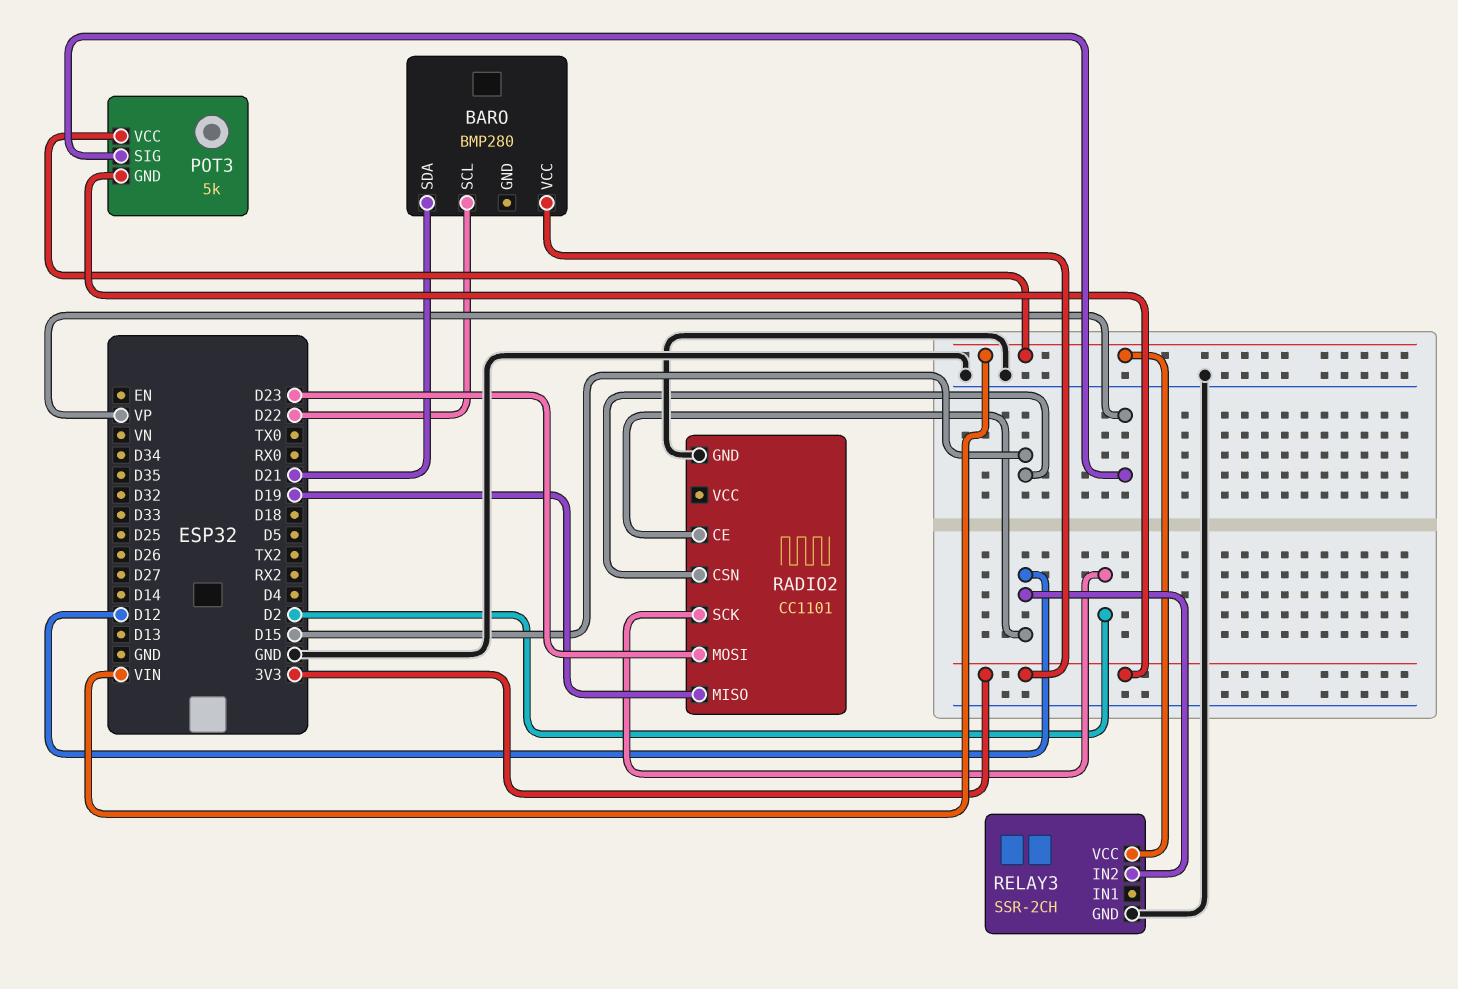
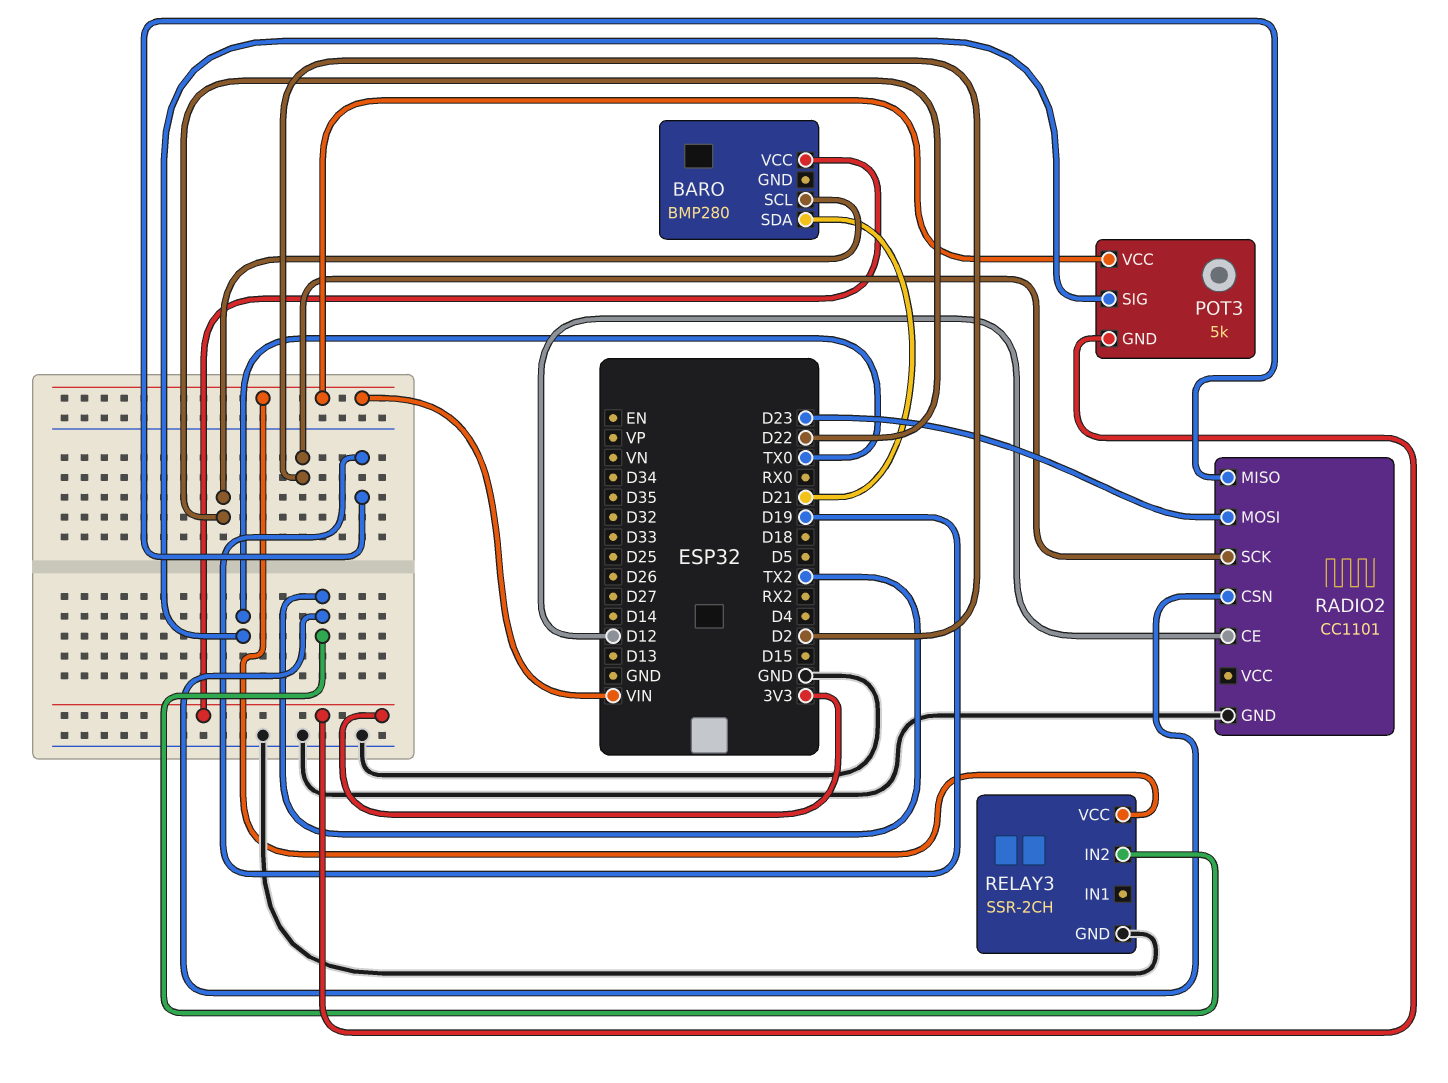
POT3 pin SIG: VP -> TX0
RADIO2 pin CSN: D15 -> TX2
RELAY3 pin IN2: D12 -> TX2

